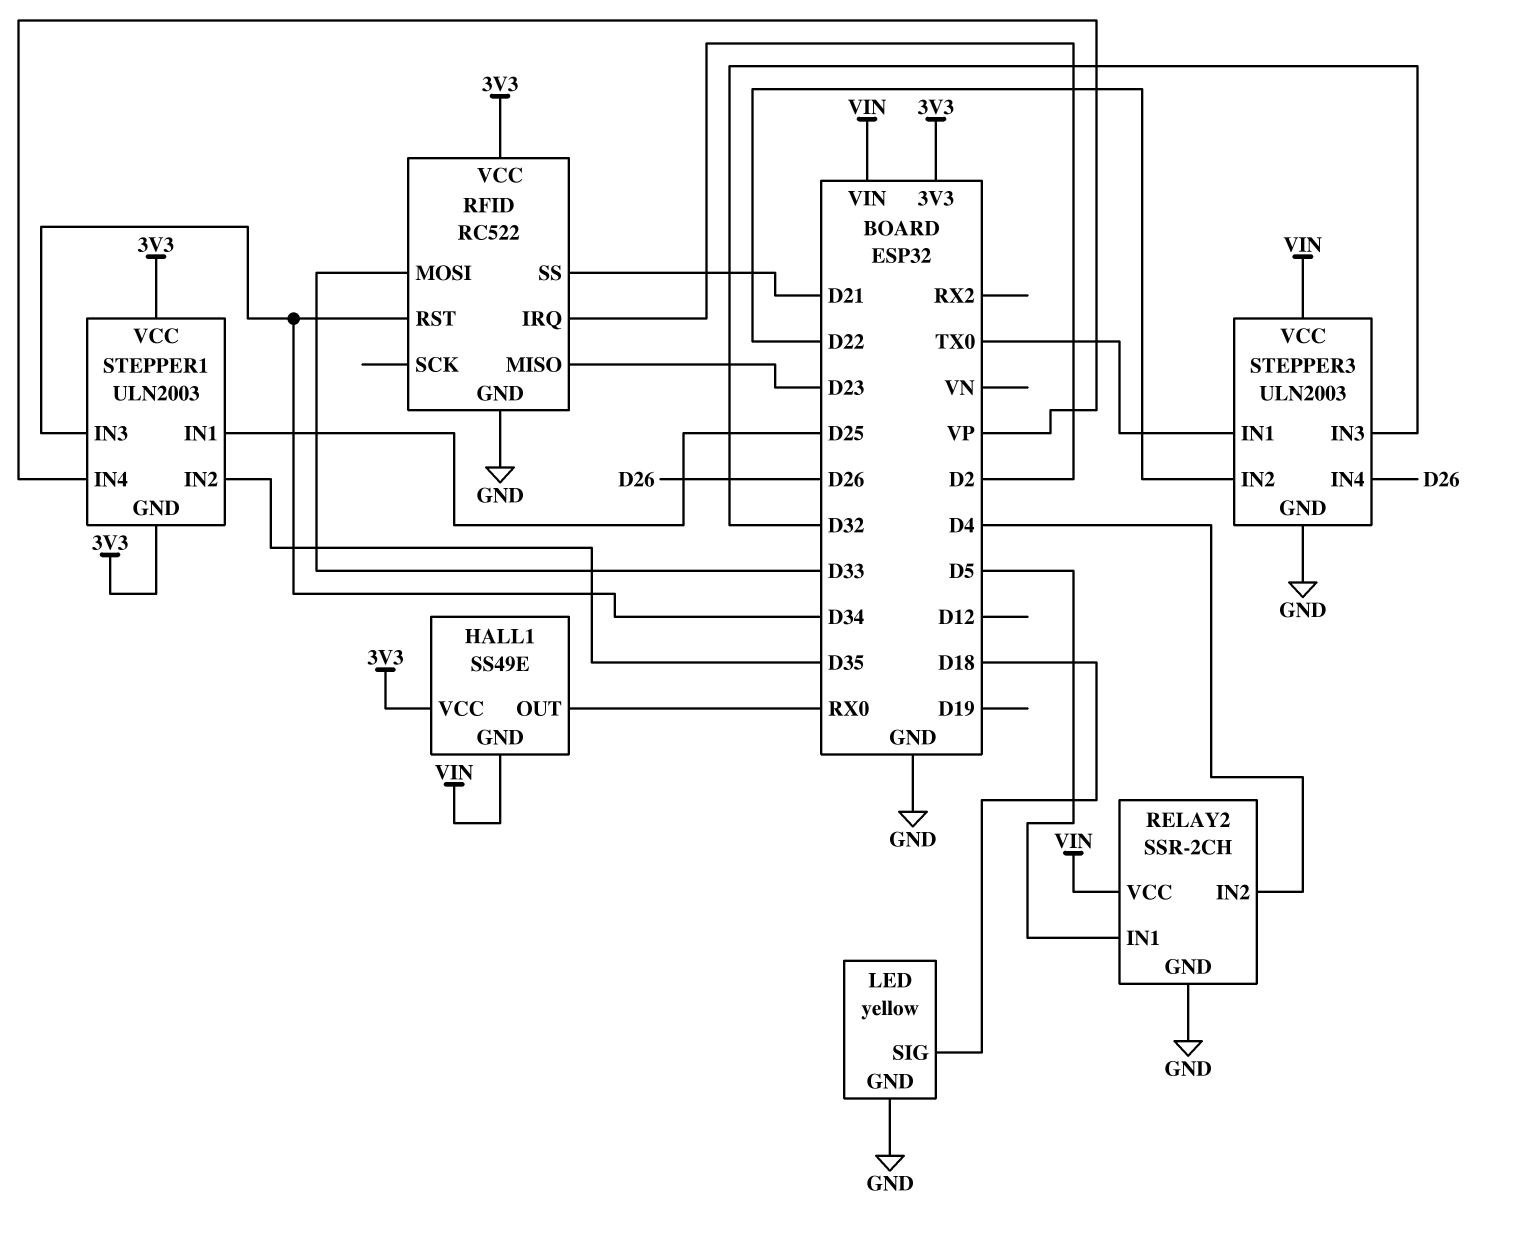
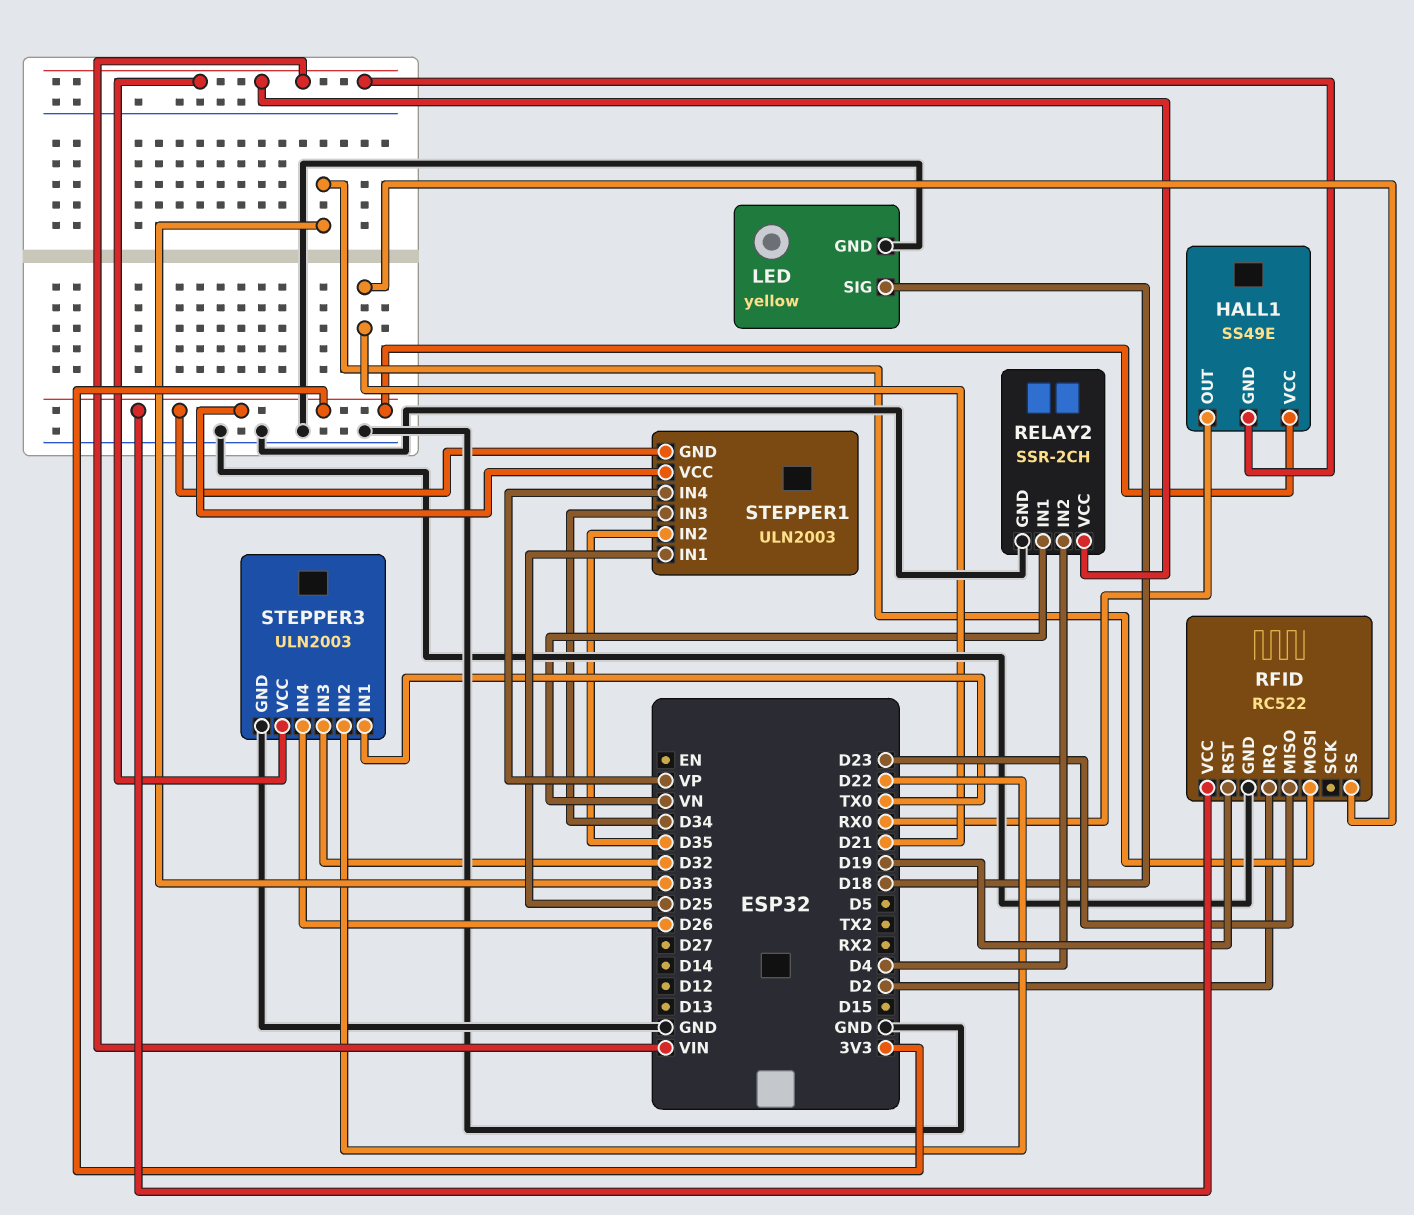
RELAY2 pin IN1: D5 -> VN
RFID pin RST: D34 -> D19

